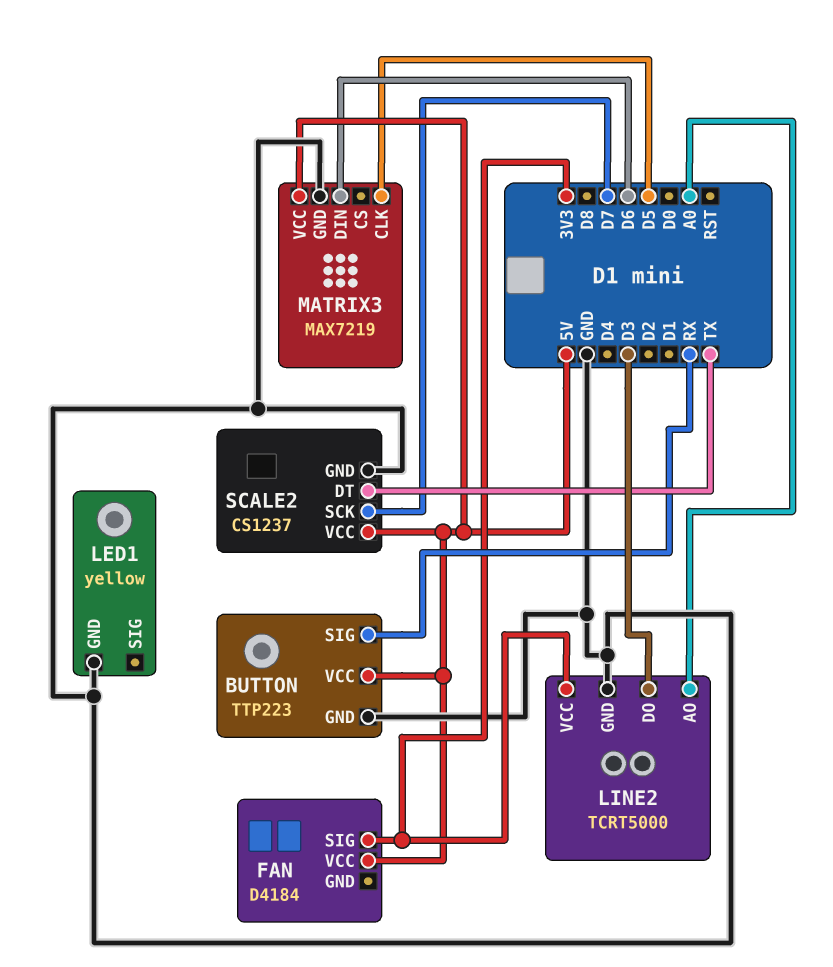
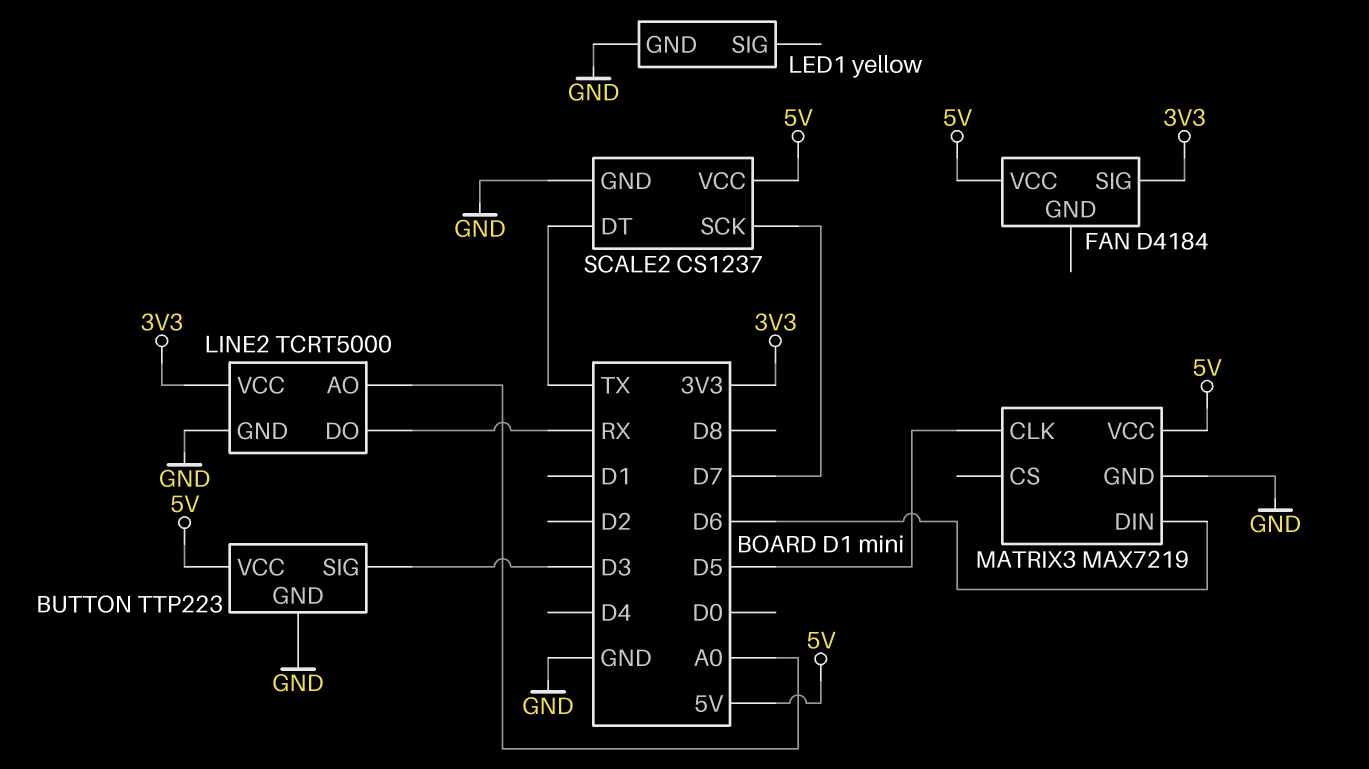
BUTTON pin SIG: RX -> D3
LINE2 pin DO: D3 -> RX

